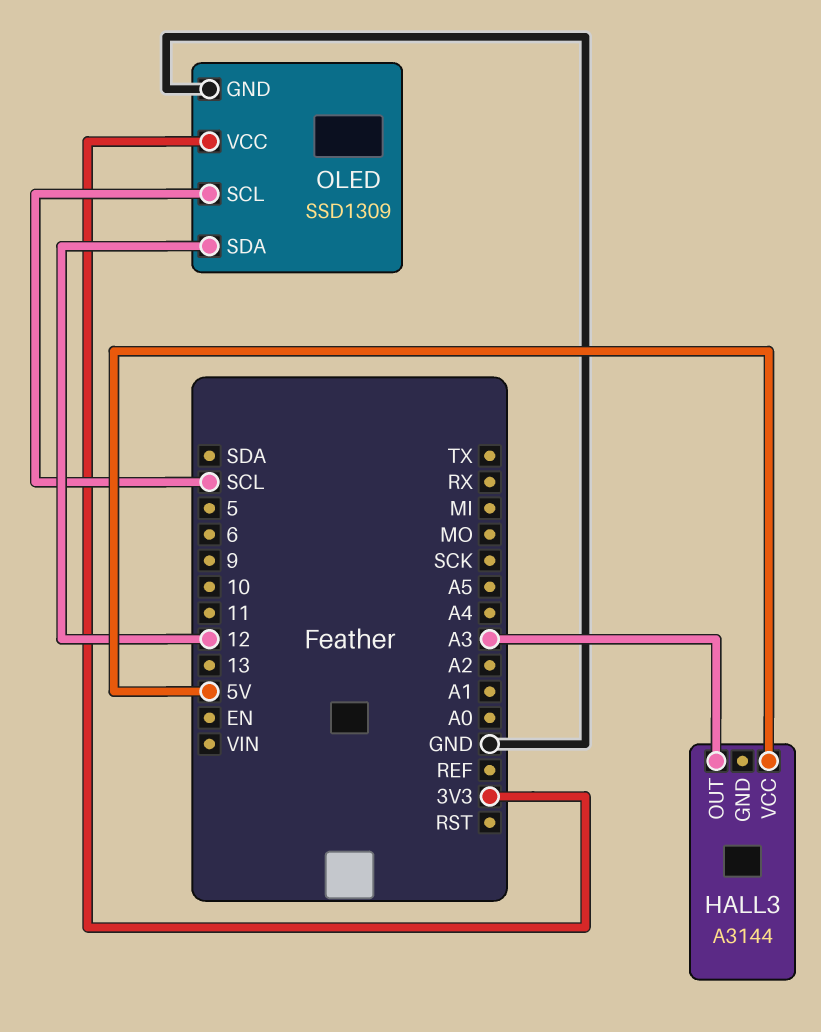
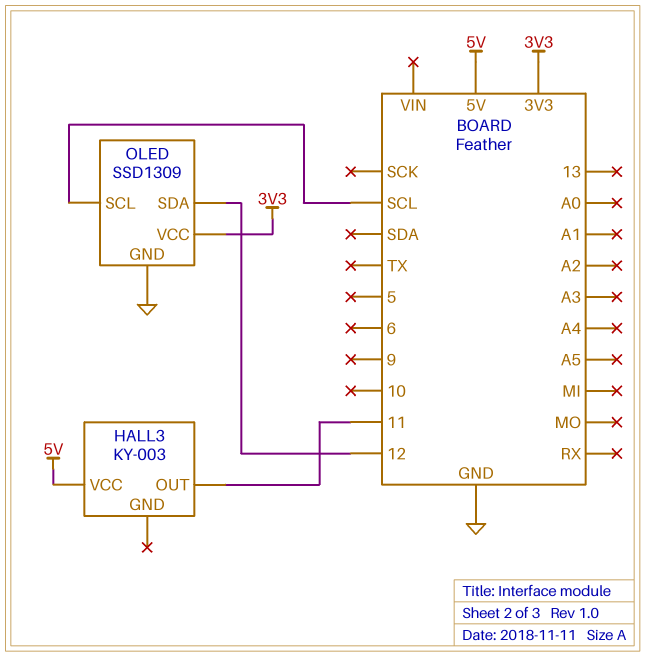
HALL3: A3144 -> KY-003
HALL3 pin OUT: A3 -> 11

